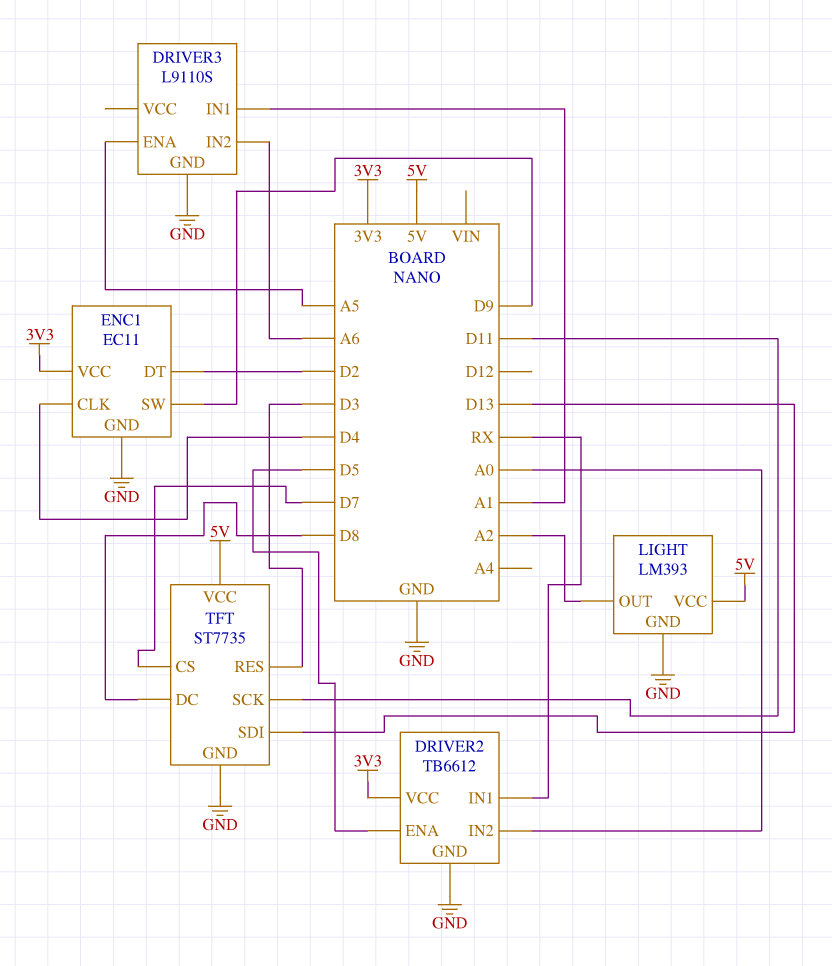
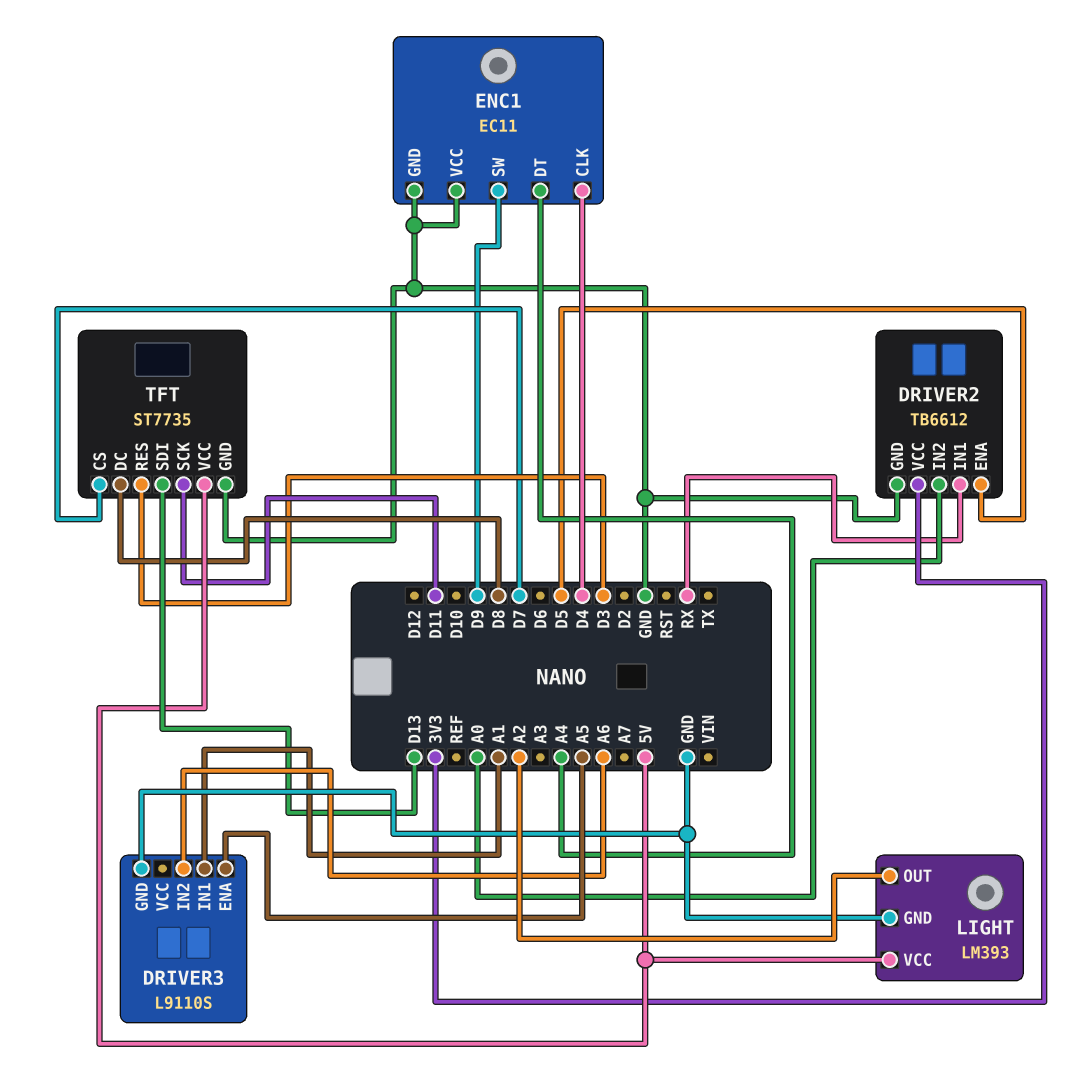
ENC1 pin DT: D2 -> A4
ENC1 pin VCC: 3V3 -> GND

